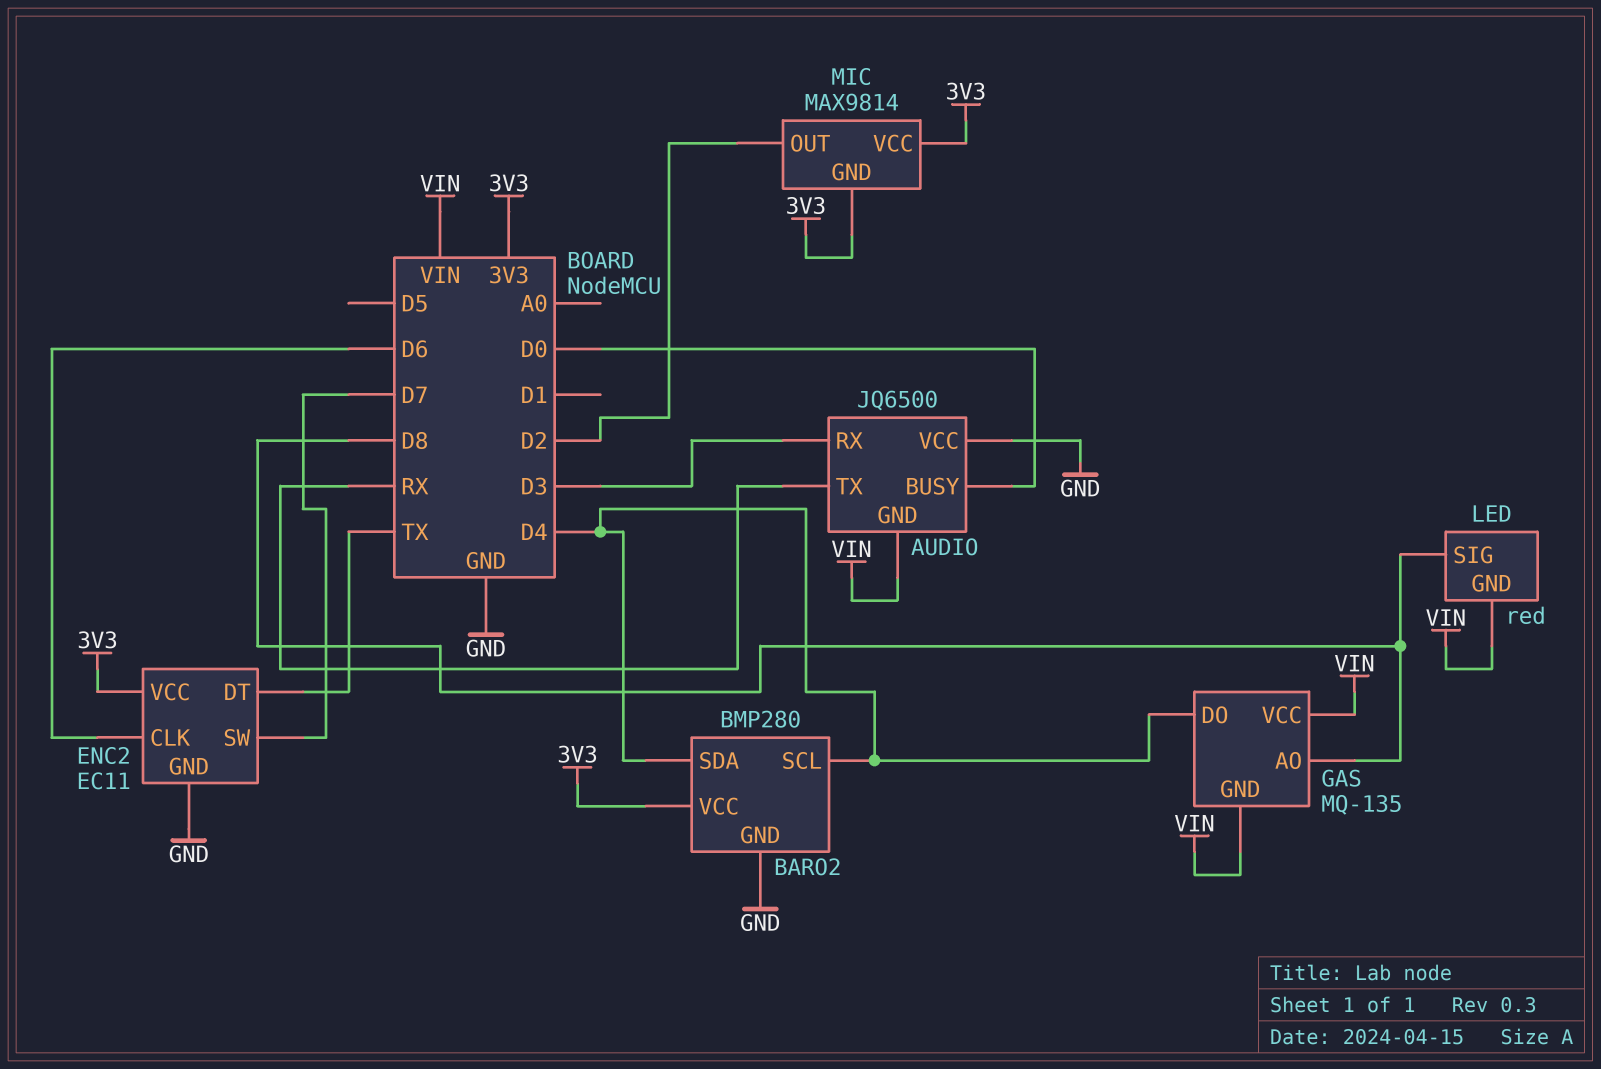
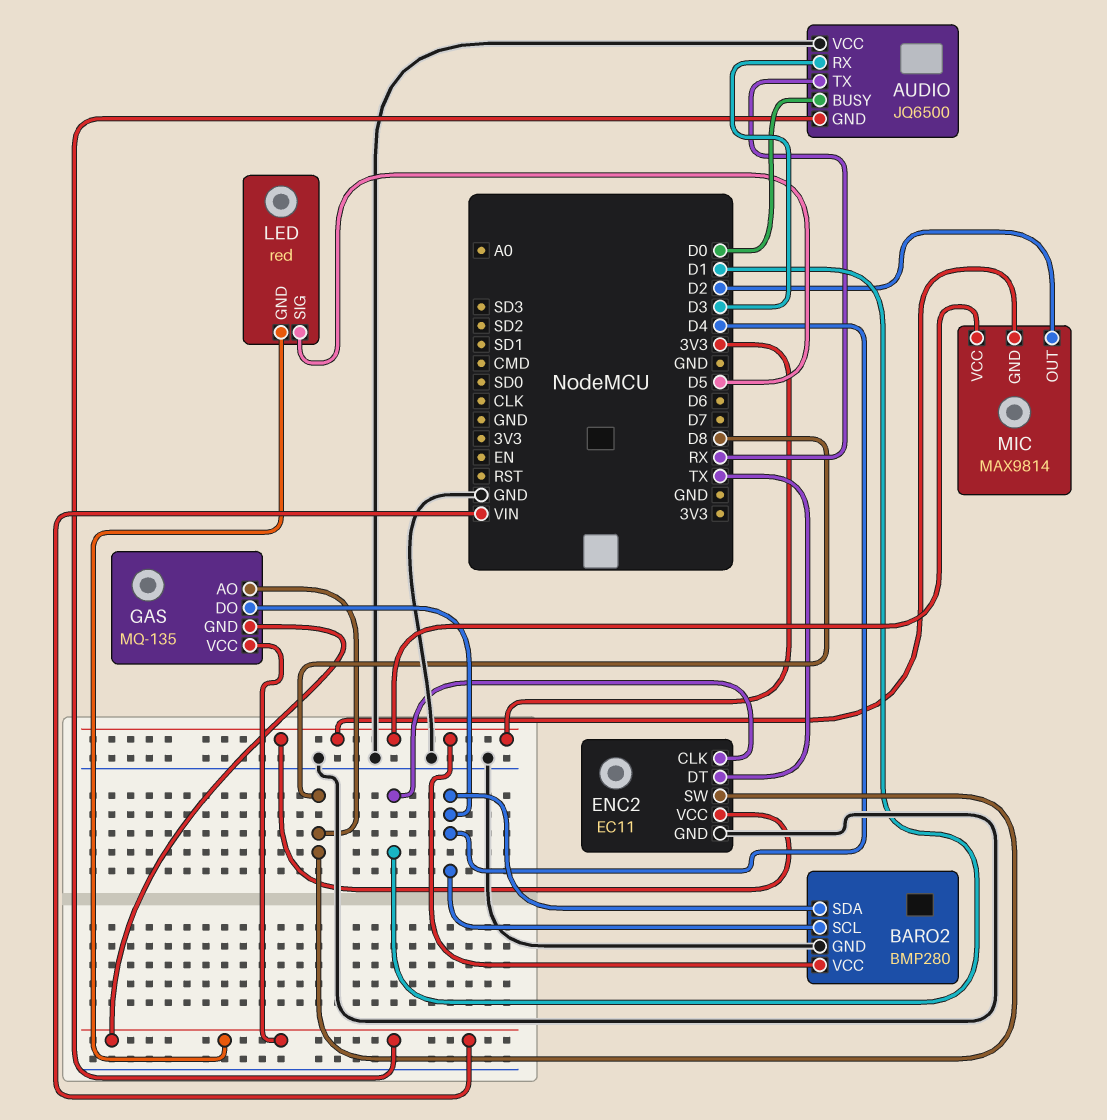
ENC2 pin CLK: D6 -> D1
ENC2 pin SW: D7 -> D8
LED pin SIG: D8 -> D5

